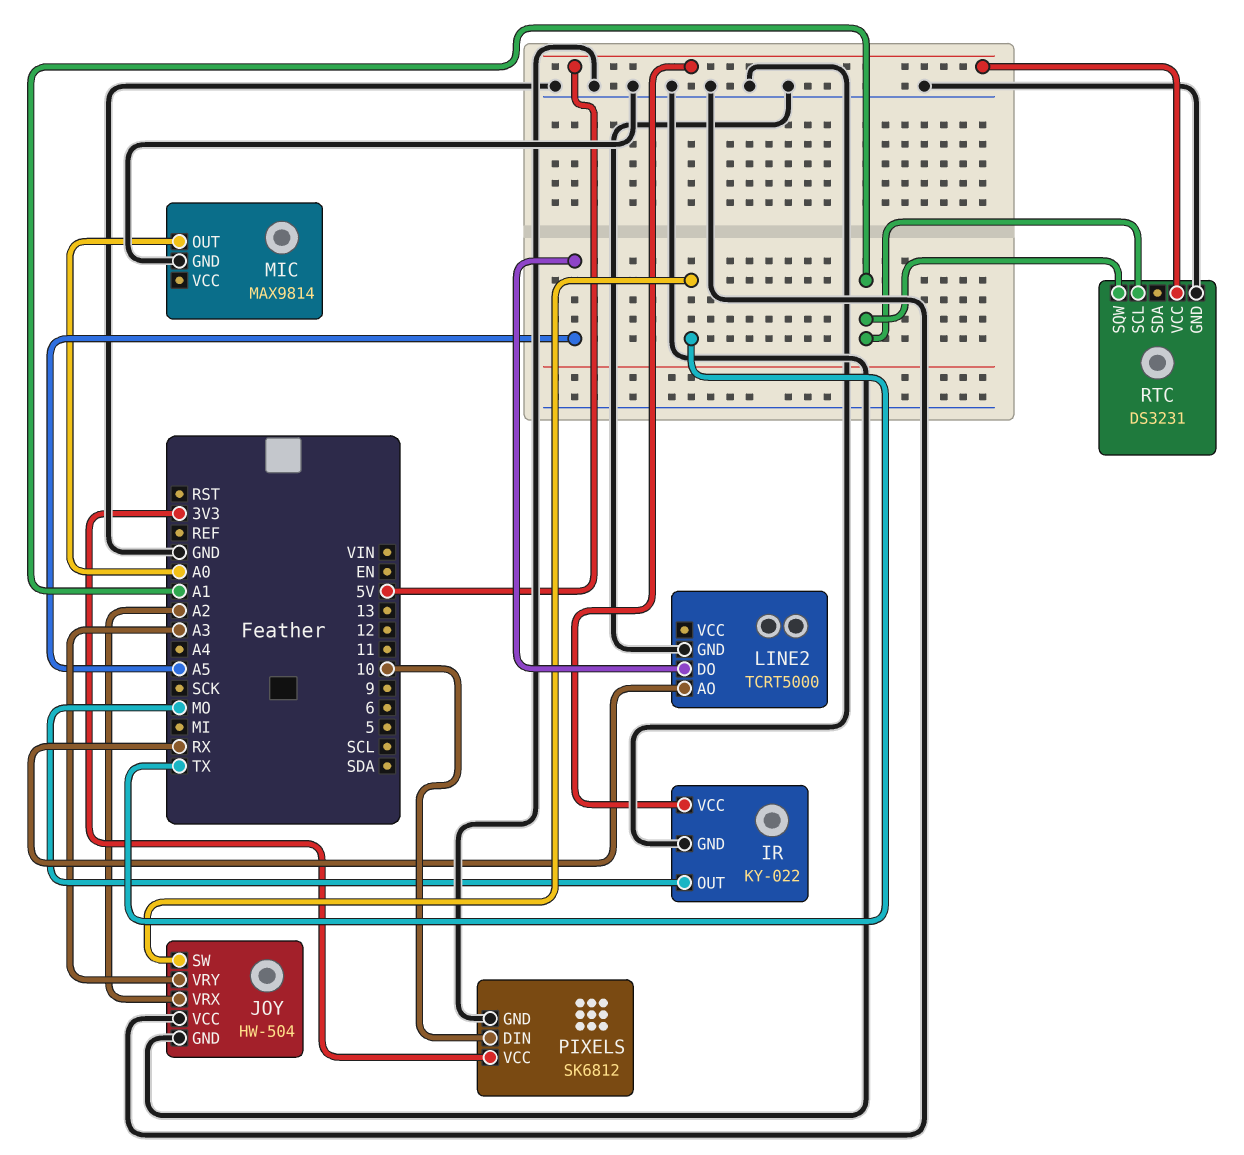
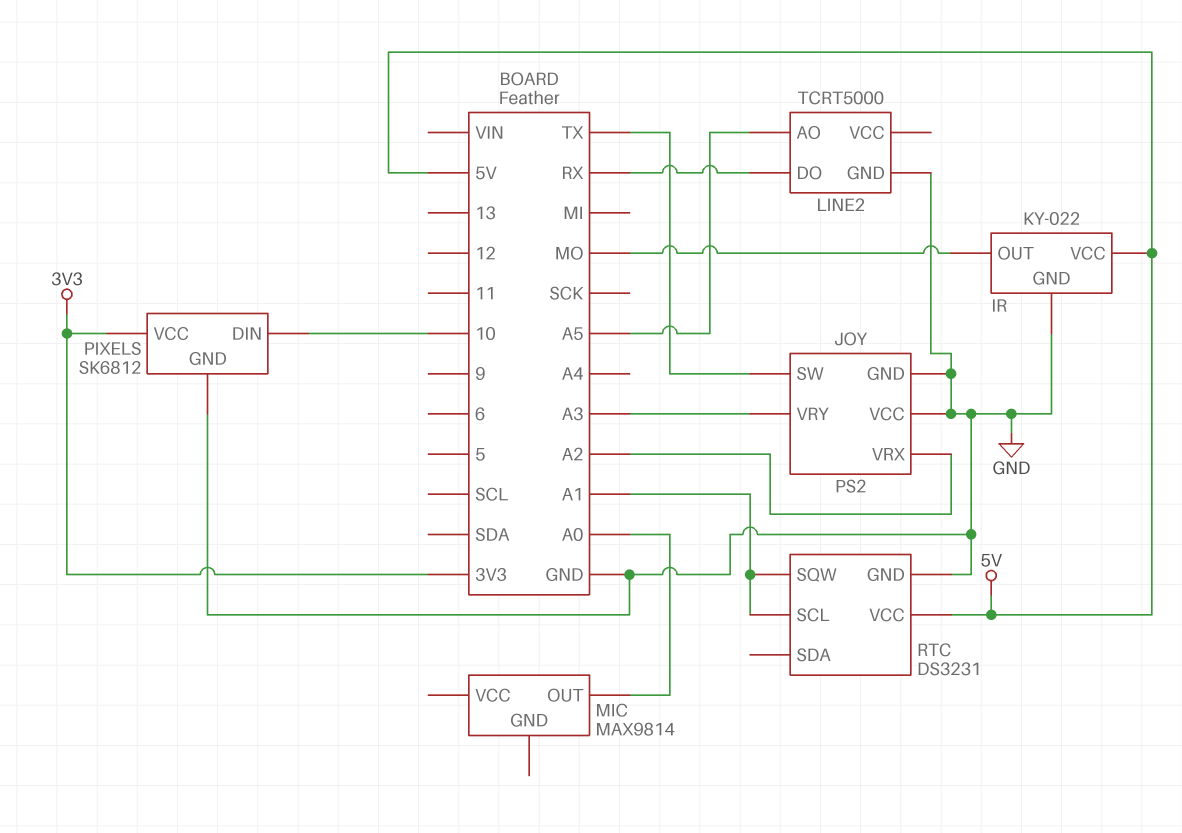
JOY: HW-504 -> PS2
LINE2 pin AO: RX -> A5
LINE2 pin DO: A5 -> RX
MIC pin GND: GND -> none

